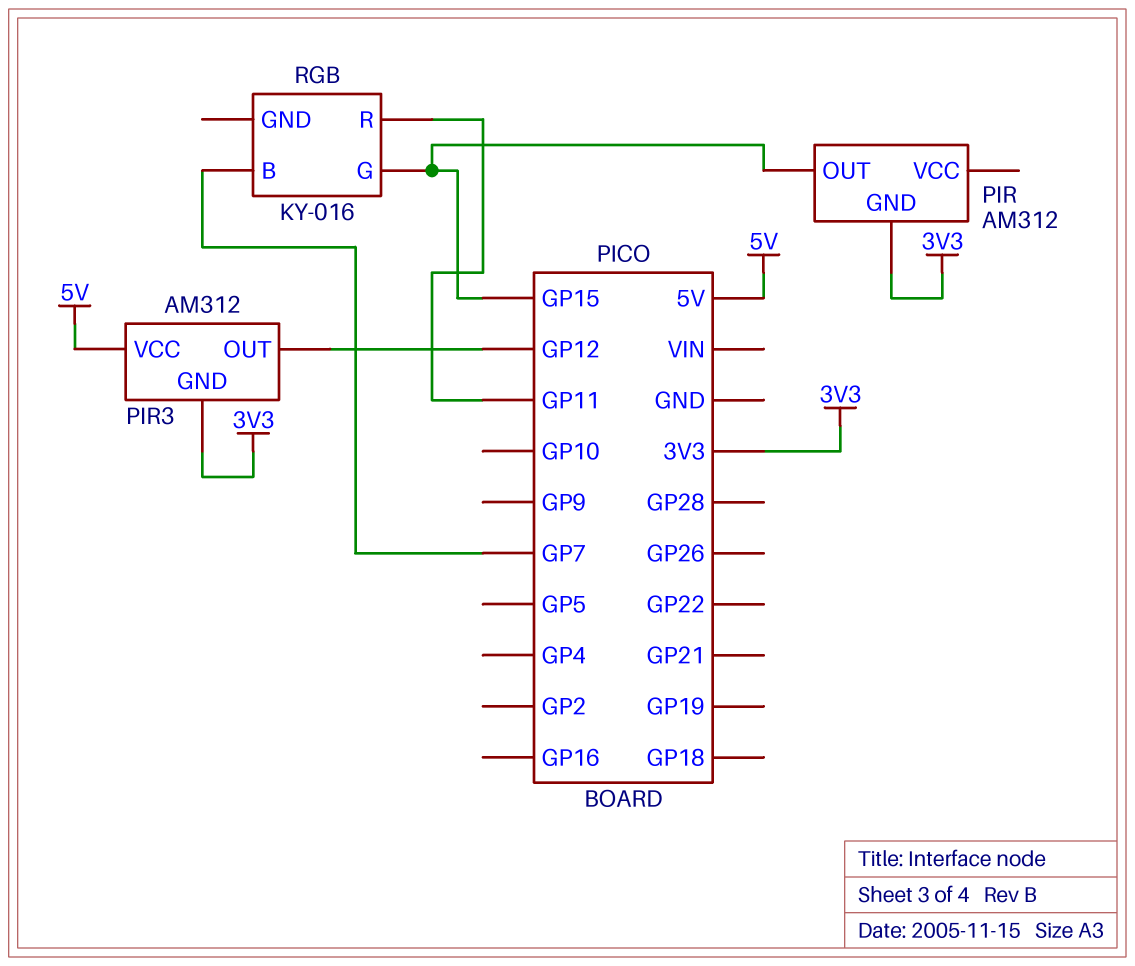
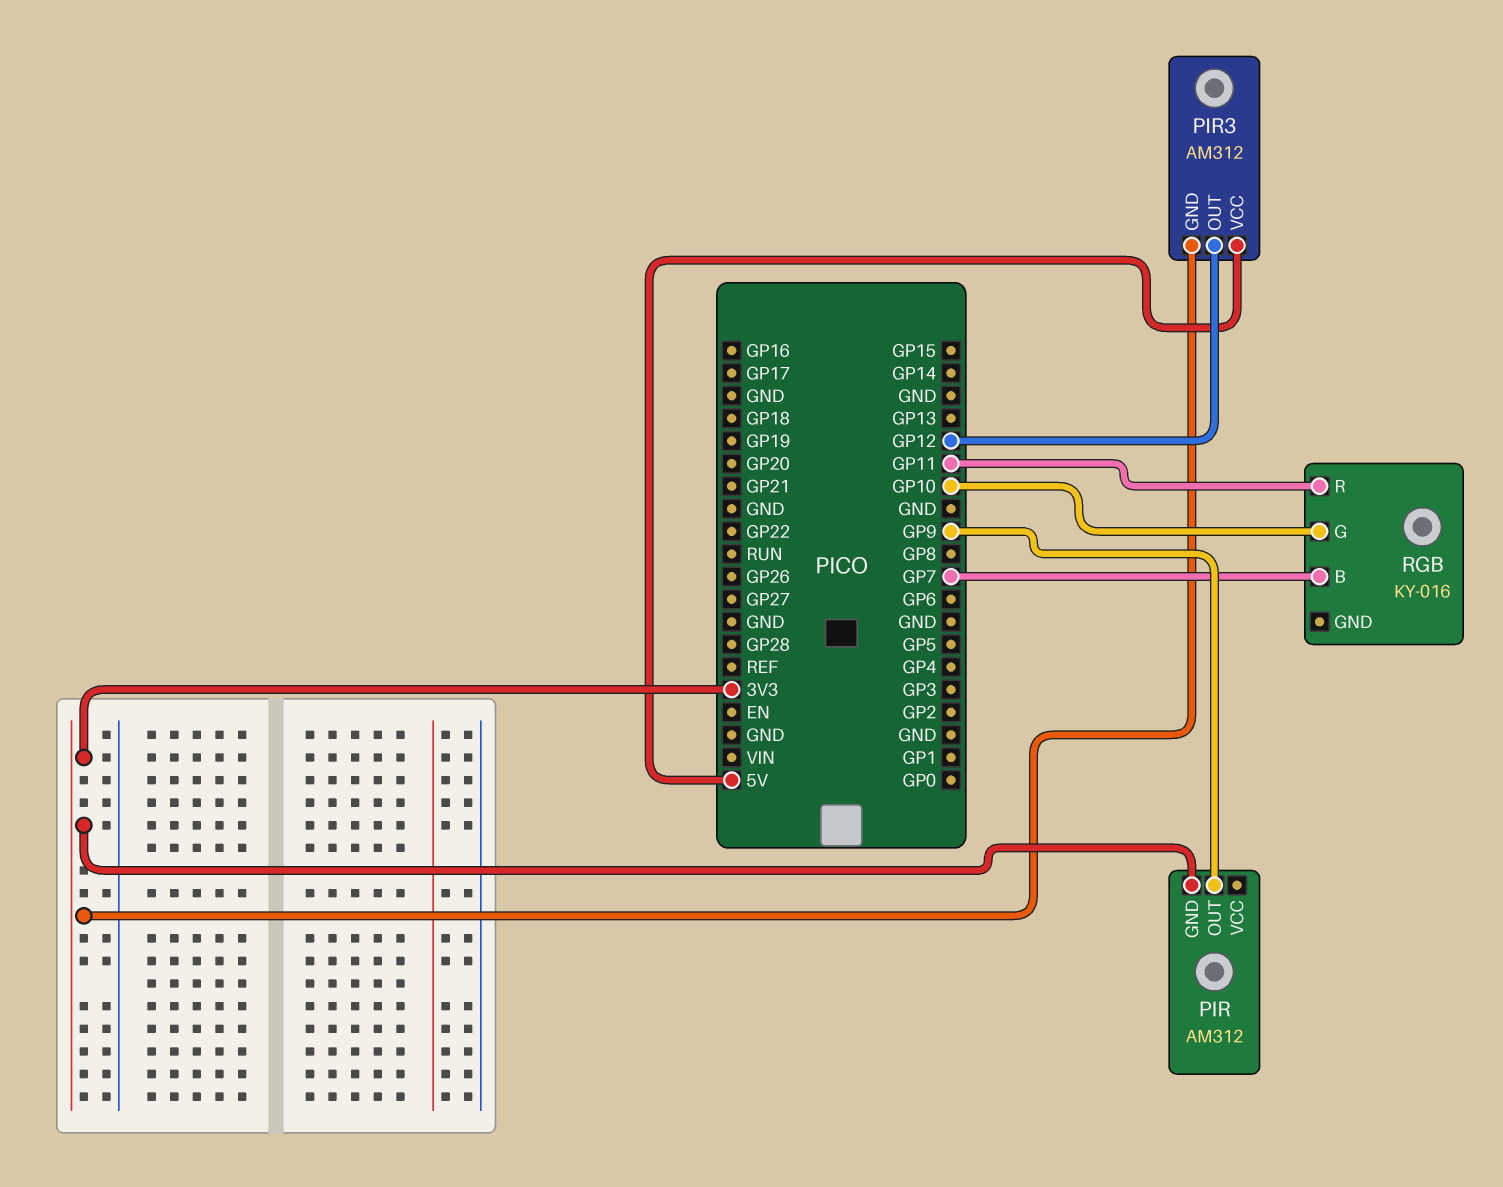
PIR pin OUT: GP15 -> GP9
RGB pin G: GP15 -> GP10

